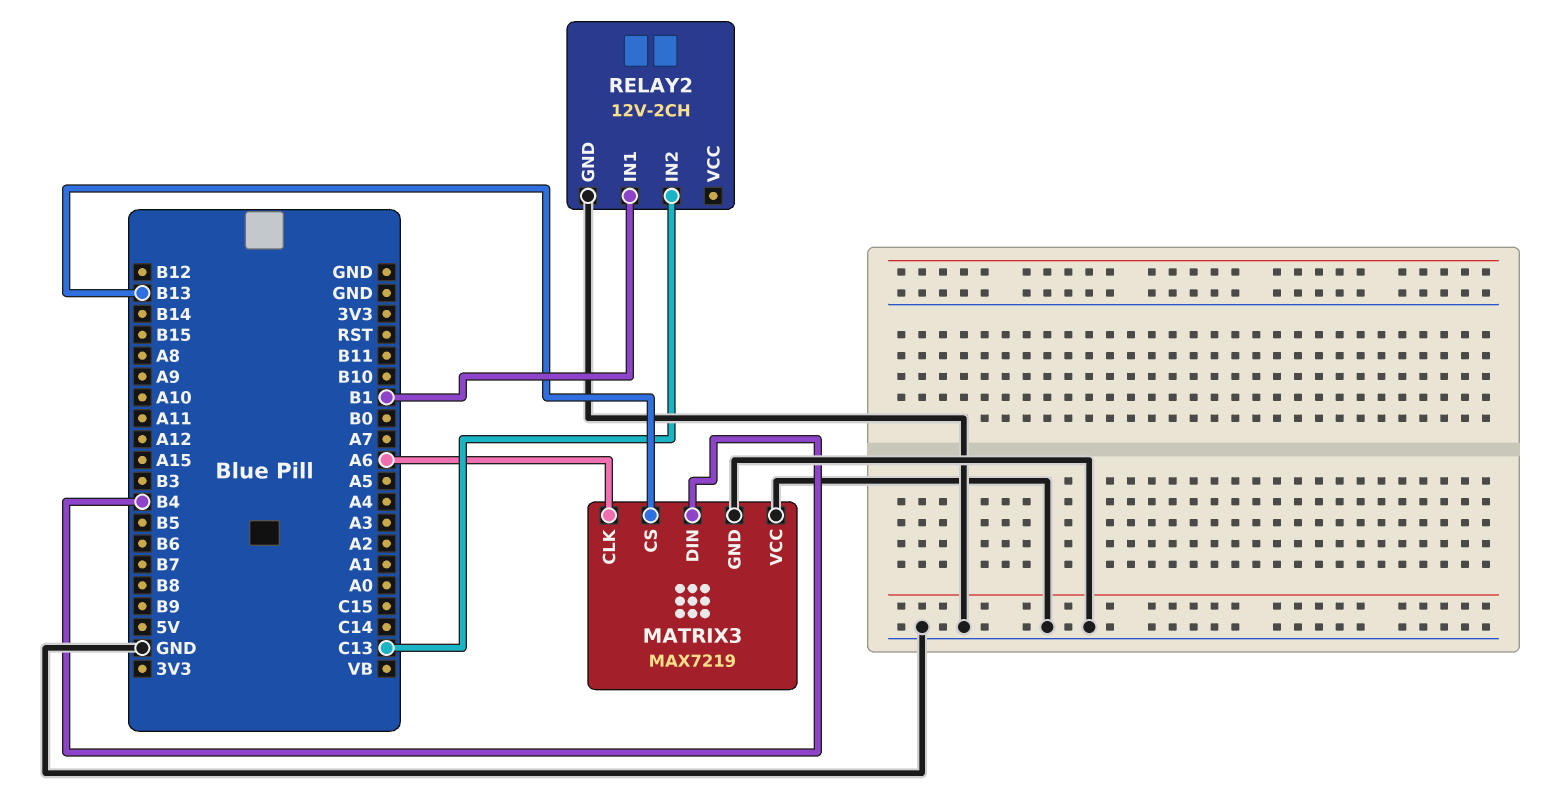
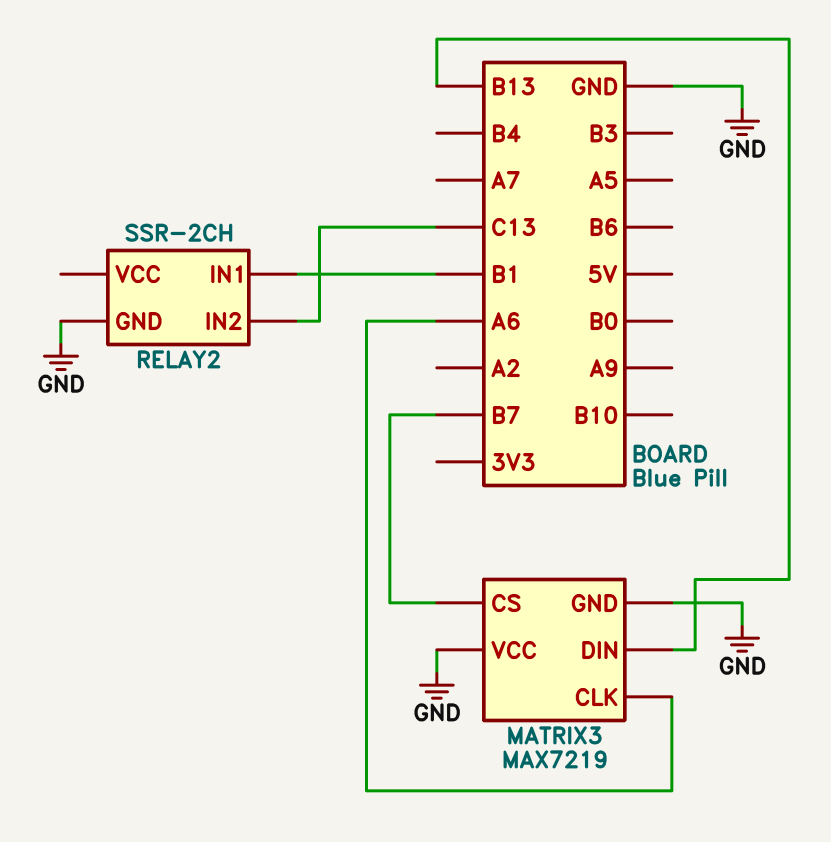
MATRIX3 pin CS: B13 -> B7
MATRIX3 pin DIN: B4 -> B13
RELAY2: 12V-2CH -> SSR-2CH

